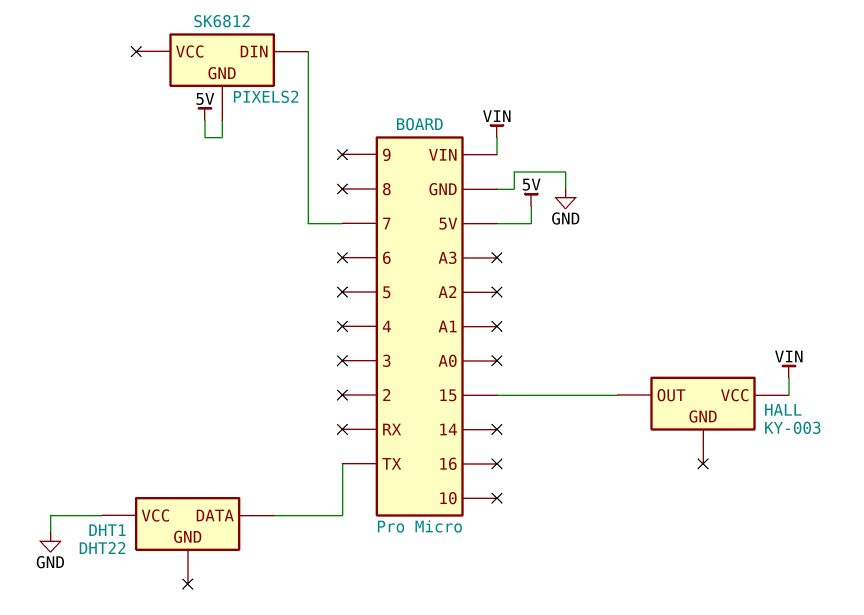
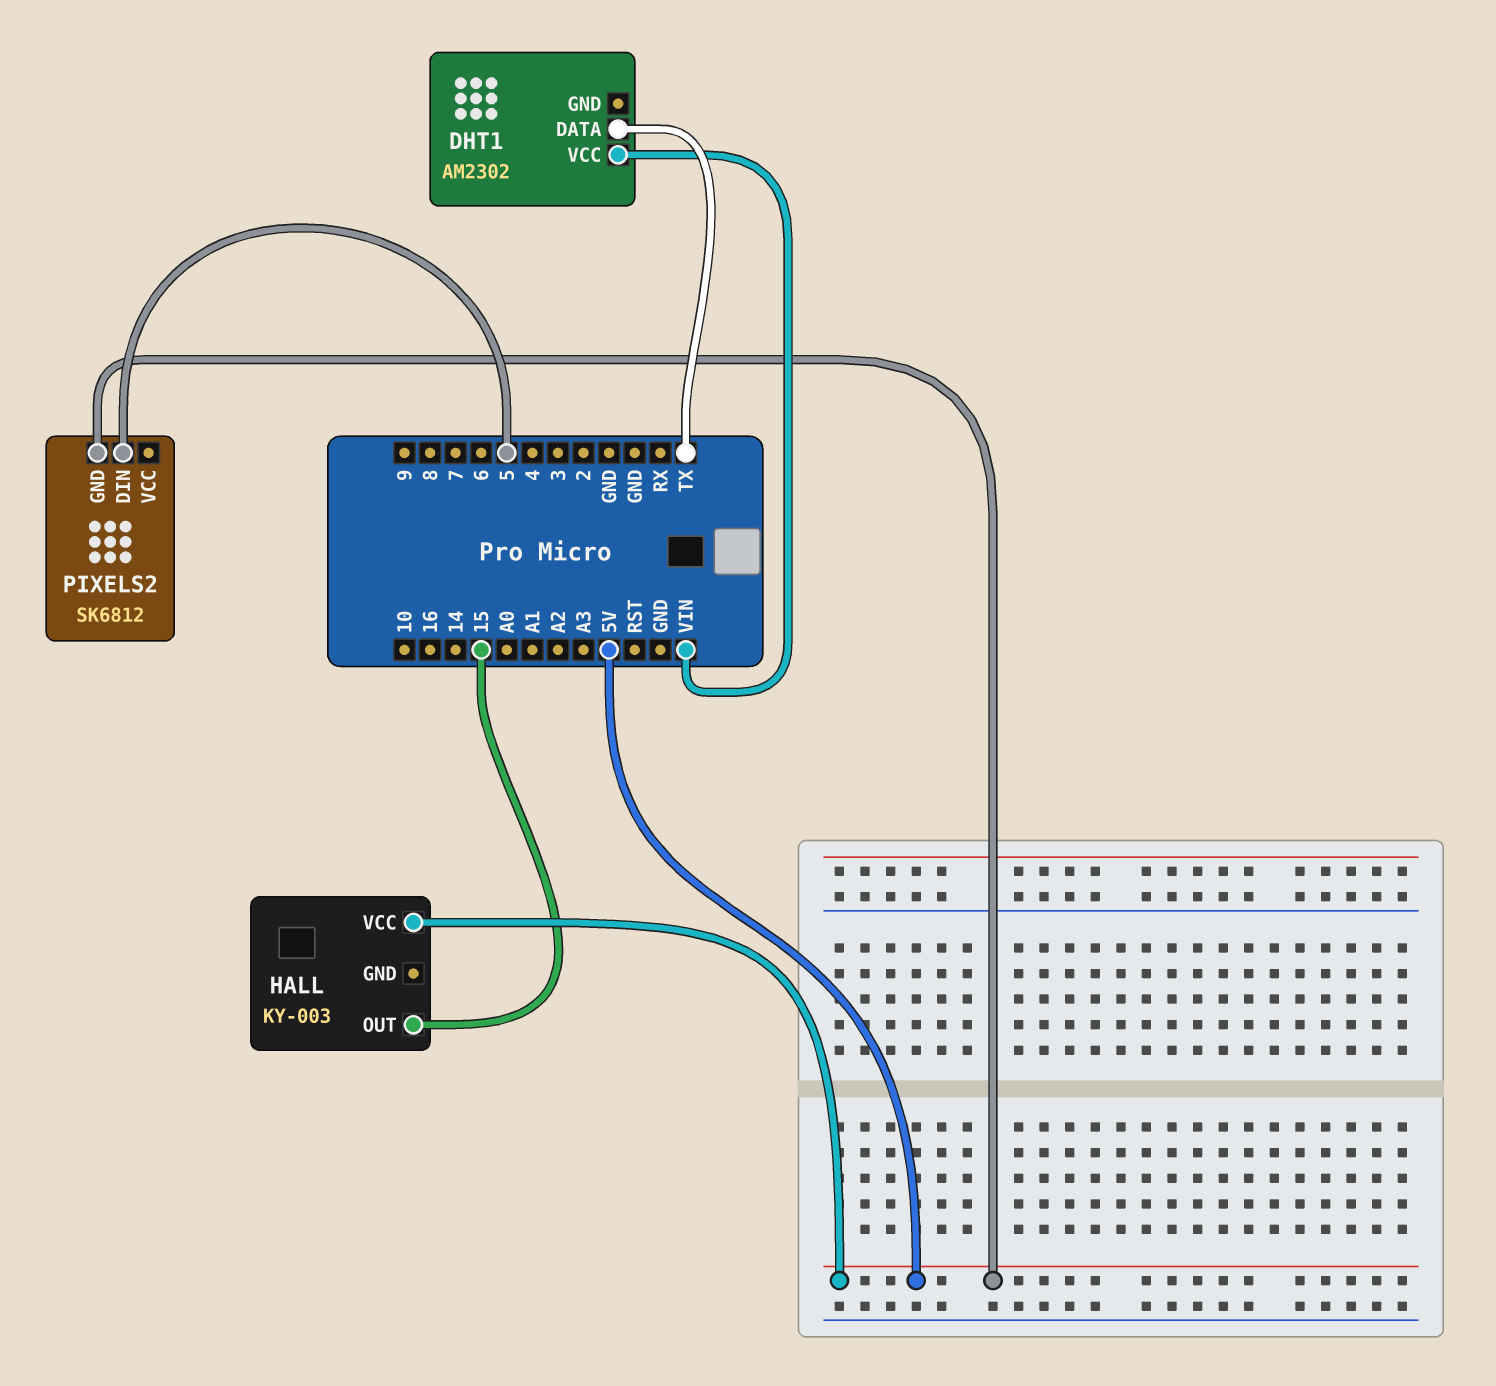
DHT1: DHT22 -> AM2302
DHT1 pin VCC: GND -> VIN
HALL pin VCC: VIN -> 5V
PIXELS2 pin DIN: 7 -> 5

